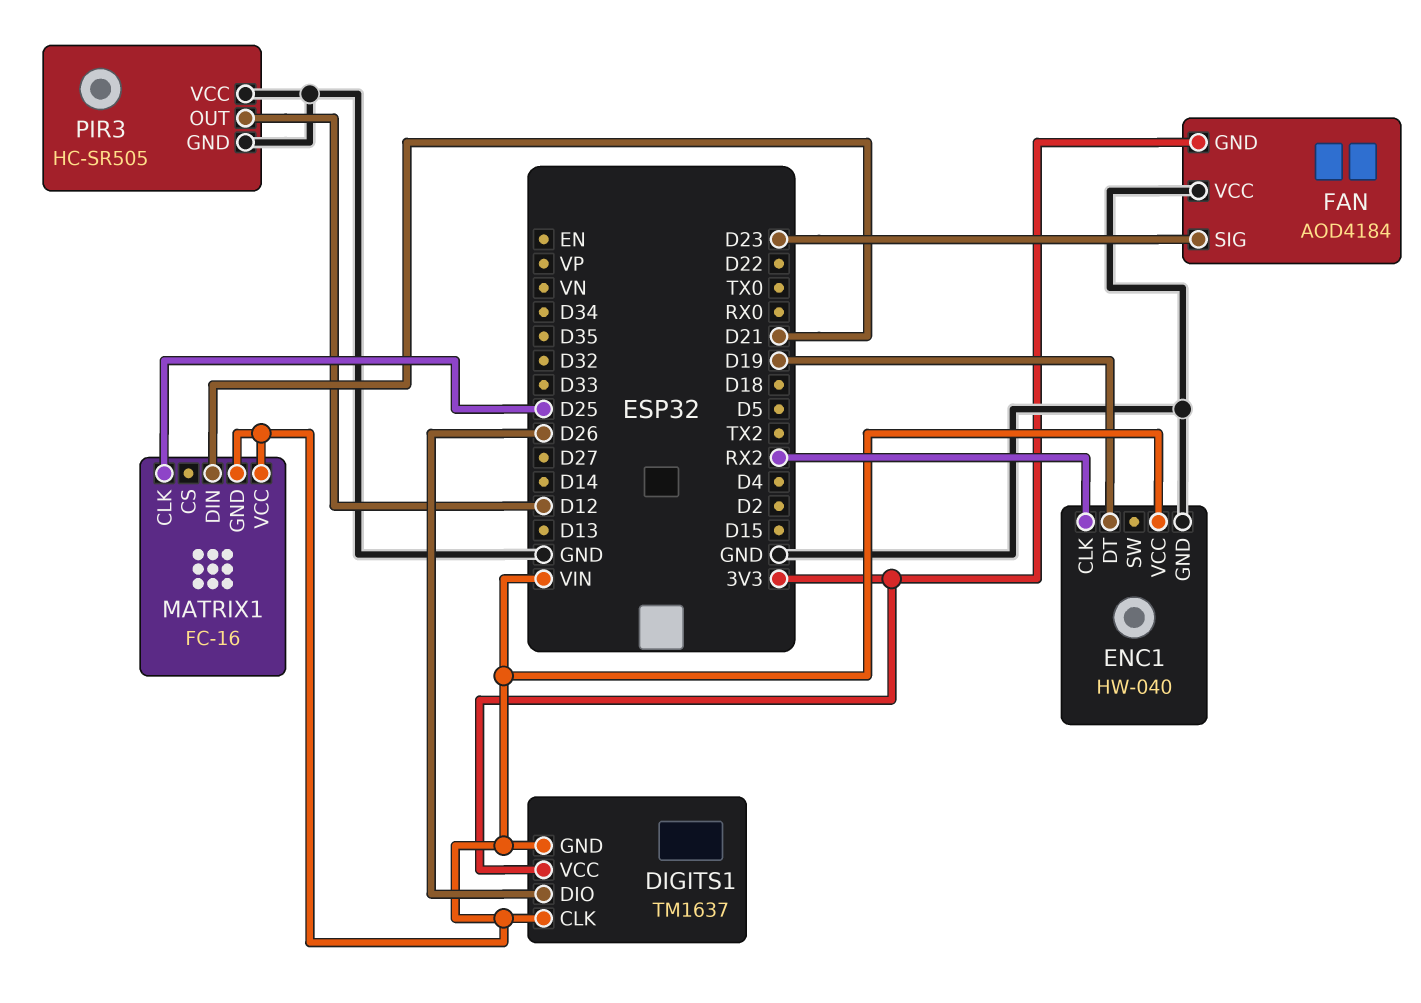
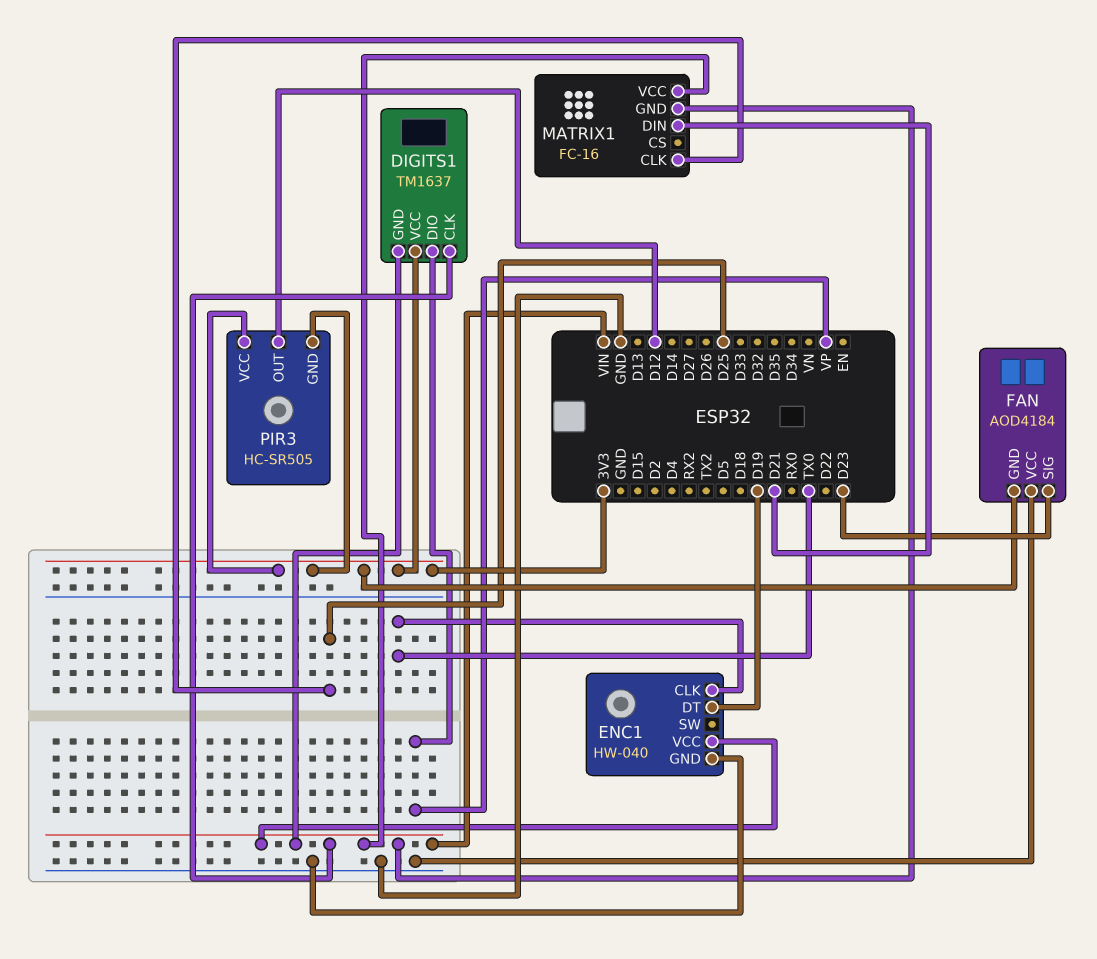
DIGITS1 pin DIO: D26 -> VP
ENC1 pin CLK: RX2 -> TX0
PIR3 pin GND: GND -> 3V3
PIR3 pin VCC: GND -> 3V3

